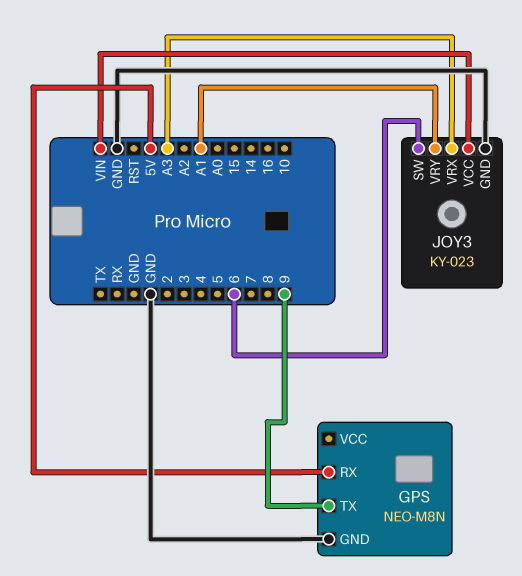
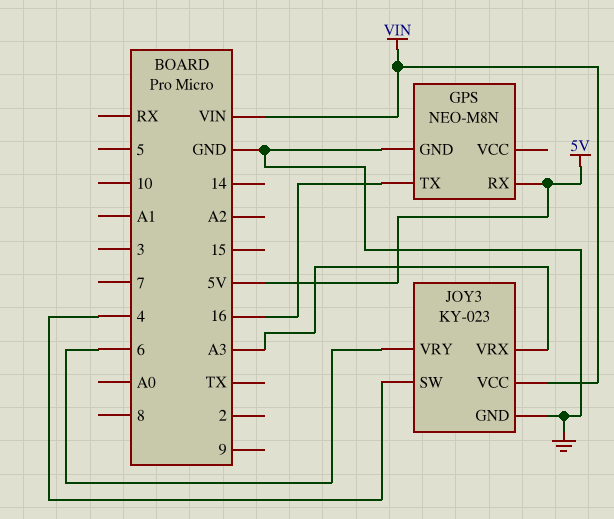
GPS pin TX: 9 -> 16
JOY3 pin SW: 6 -> 4
JOY3 pin VRY: A1 -> 6

